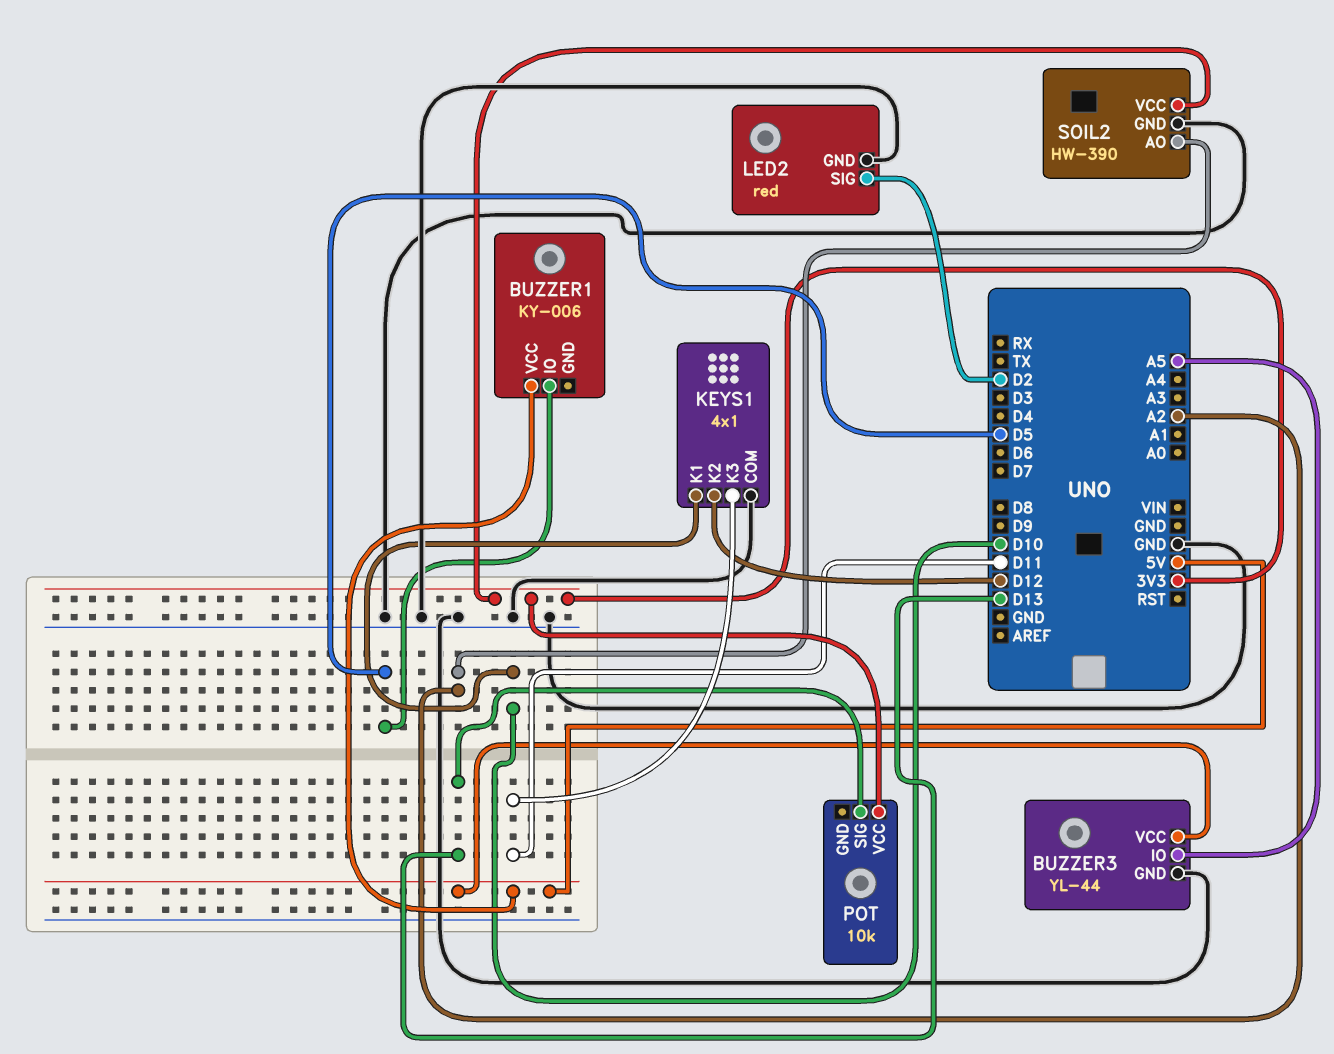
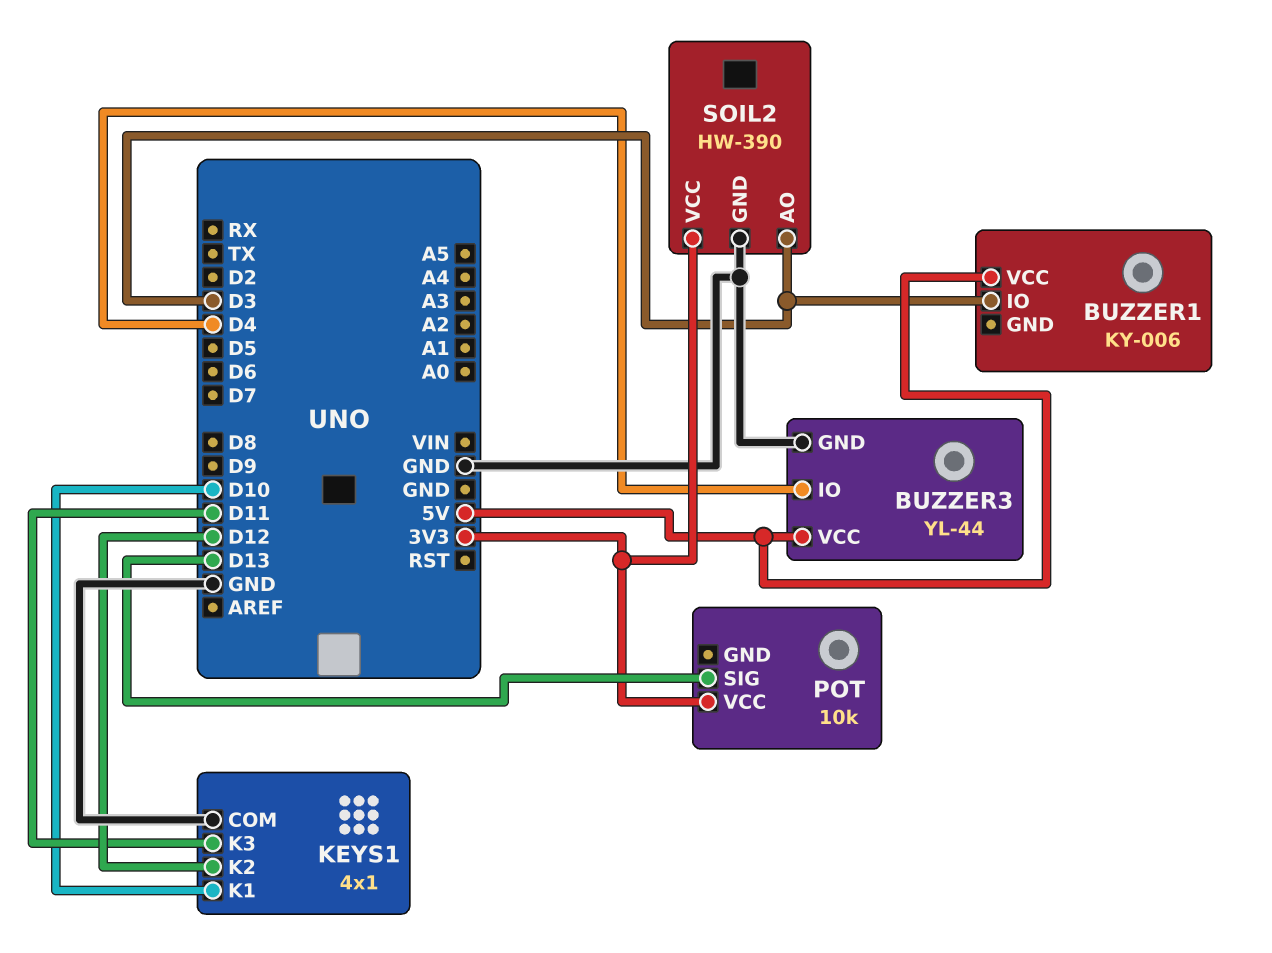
BUZZER1 pin IO: D5 -> D3
BUZZER3 pin IO: A5 -> D4
LED2: red -> none
LED2 pin GND: GND -> none
LED2 pin SIG: D2 -> none
SOIL2 pin AO: A2 -> D3

